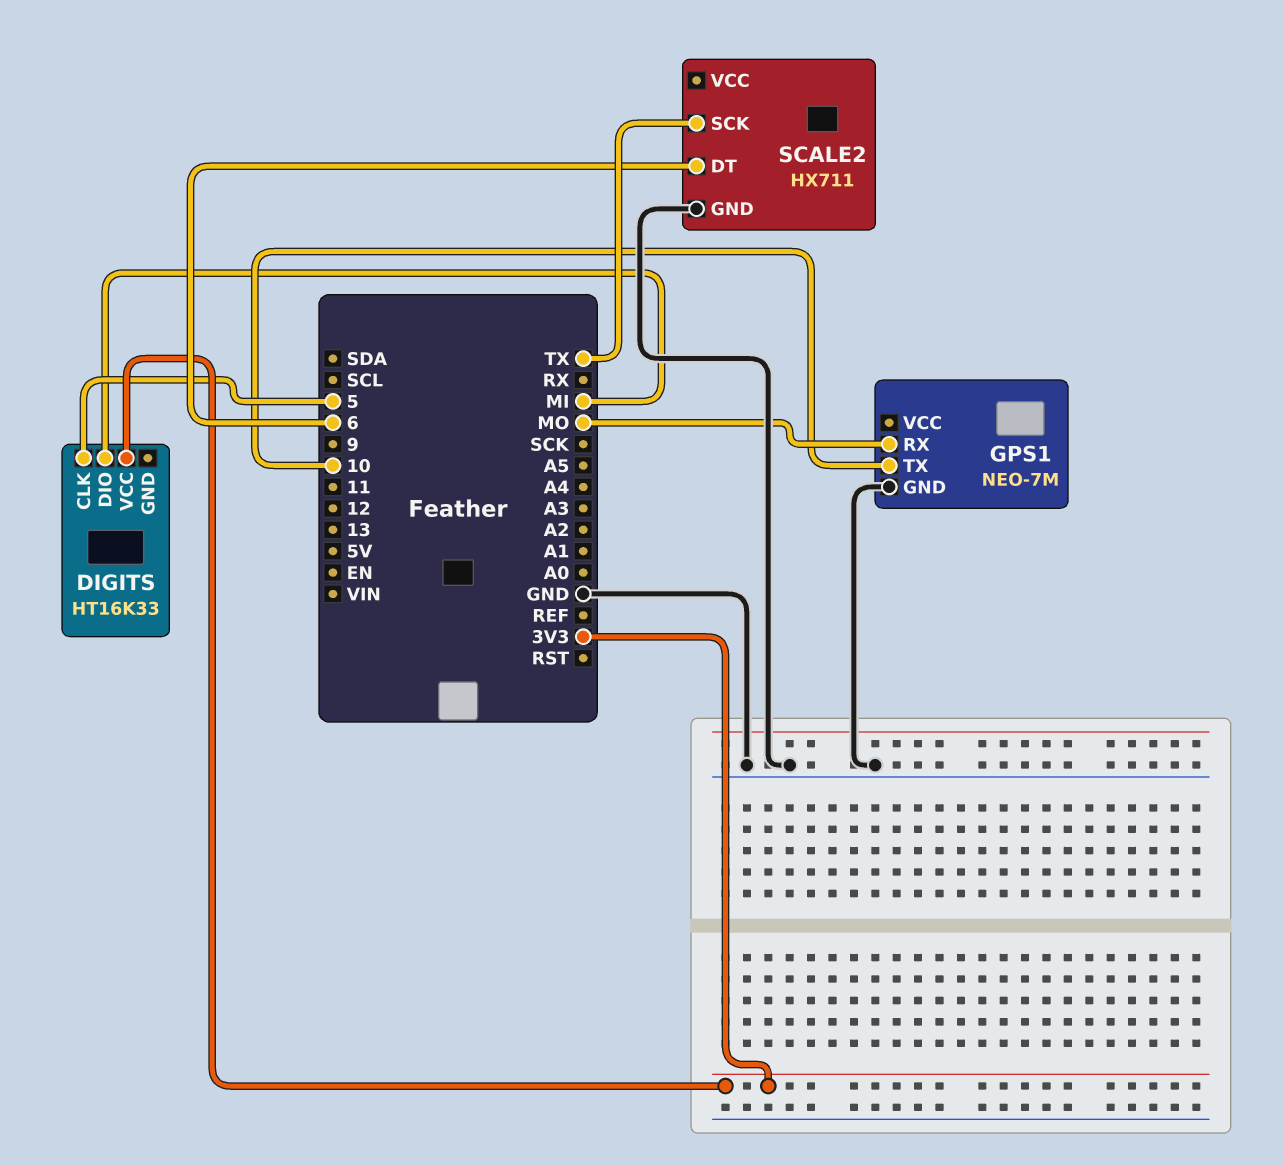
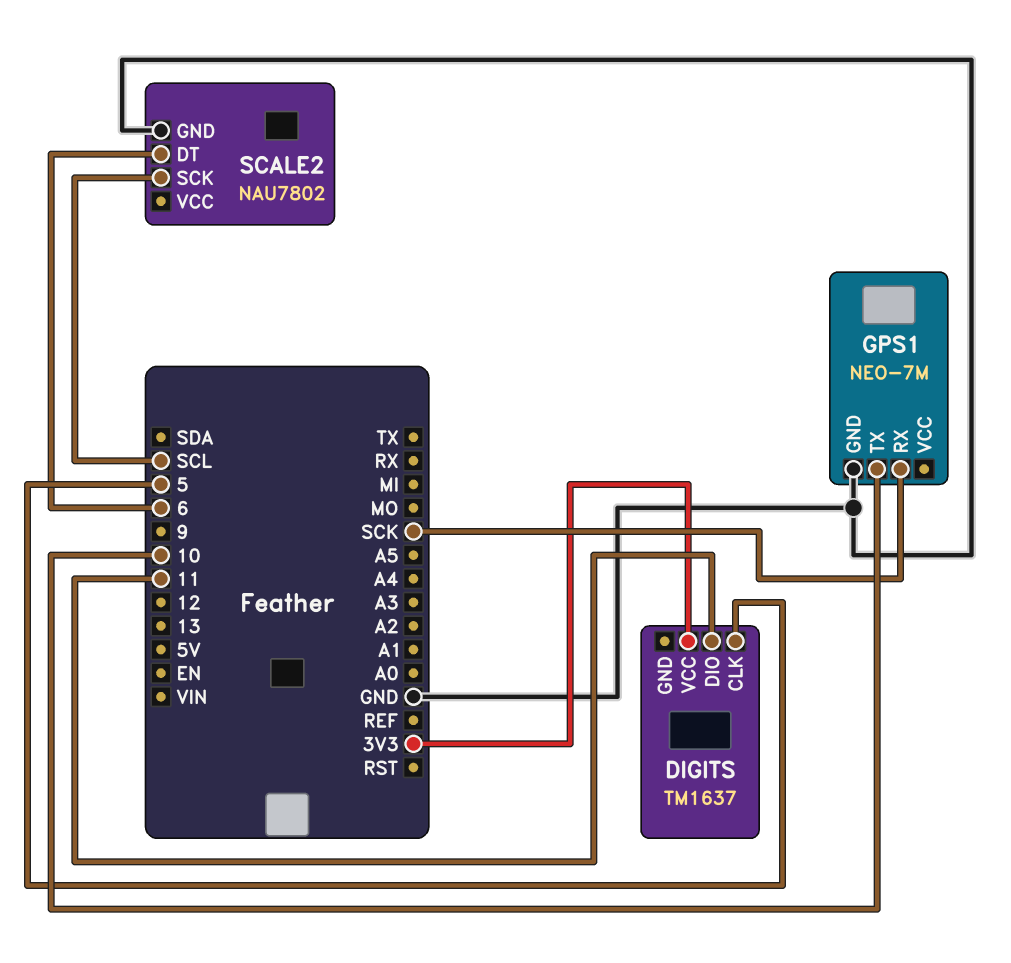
DIGITS: HT16K33 -> TM1637
DIGITS pin DIO: MI -> 11
GPS1 pin RX: MO -> SCK
SCALE2: HX711 -> NAU7802
SCALE2 pin SCK: TX -> SCL

